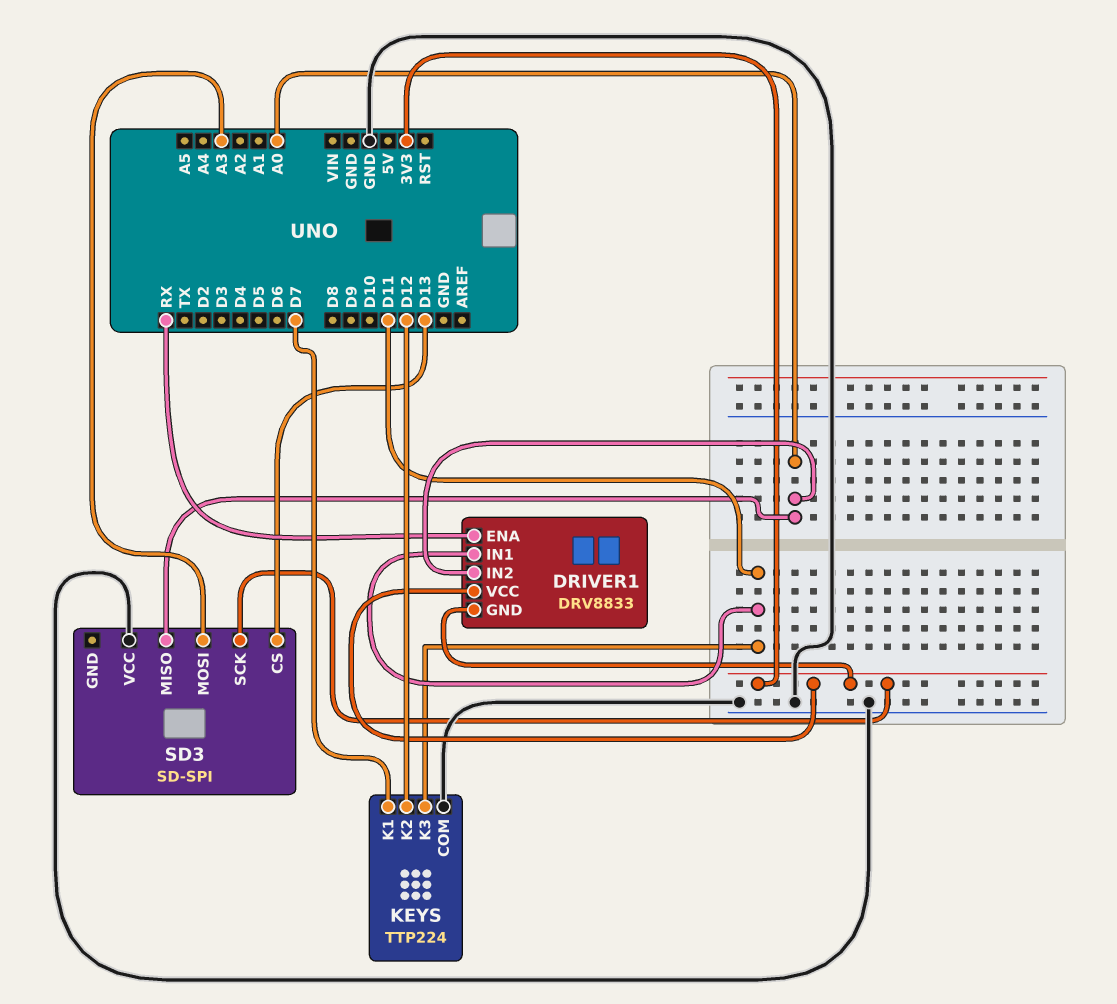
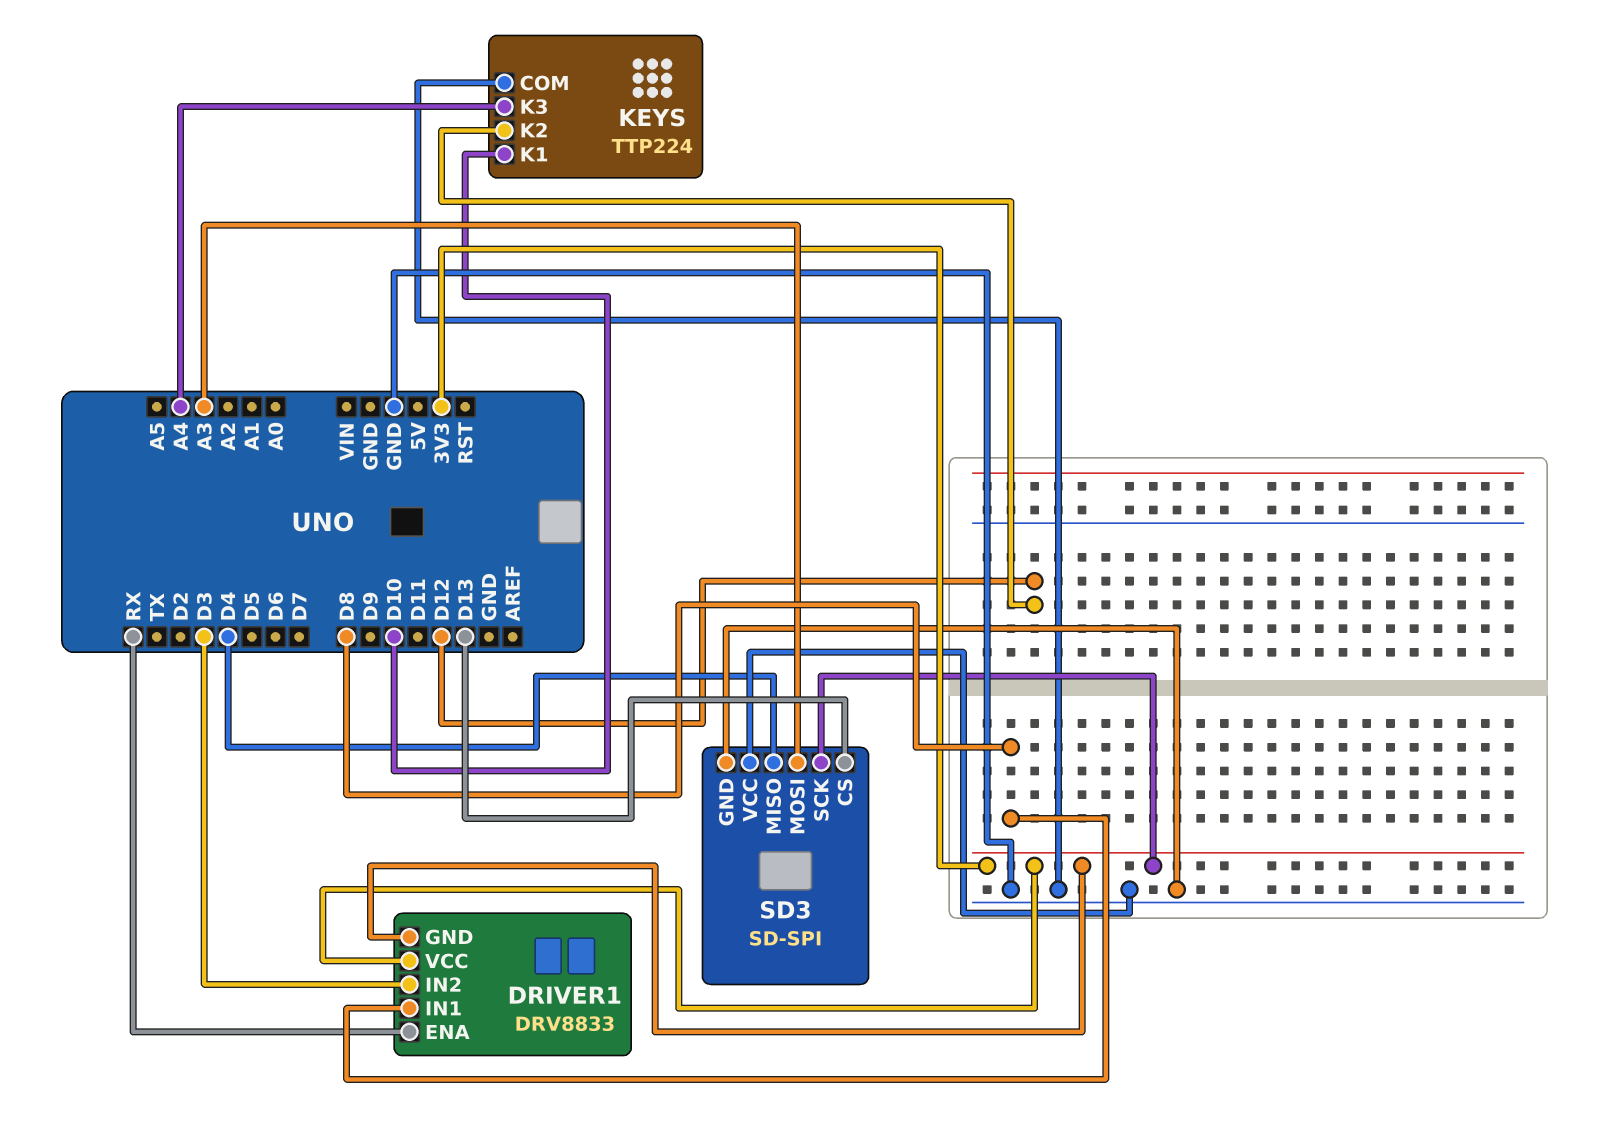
DRIVER1 pin IN1: D11 -> D8
DRIVER1 pin IN2: A0 -> D3
KEYS pin K1: D7 -> D10
KEYS pin K3: D11 -> A4
SD3 pin GND: none -> GND
SD3 pin MISO: A0 -> D4

